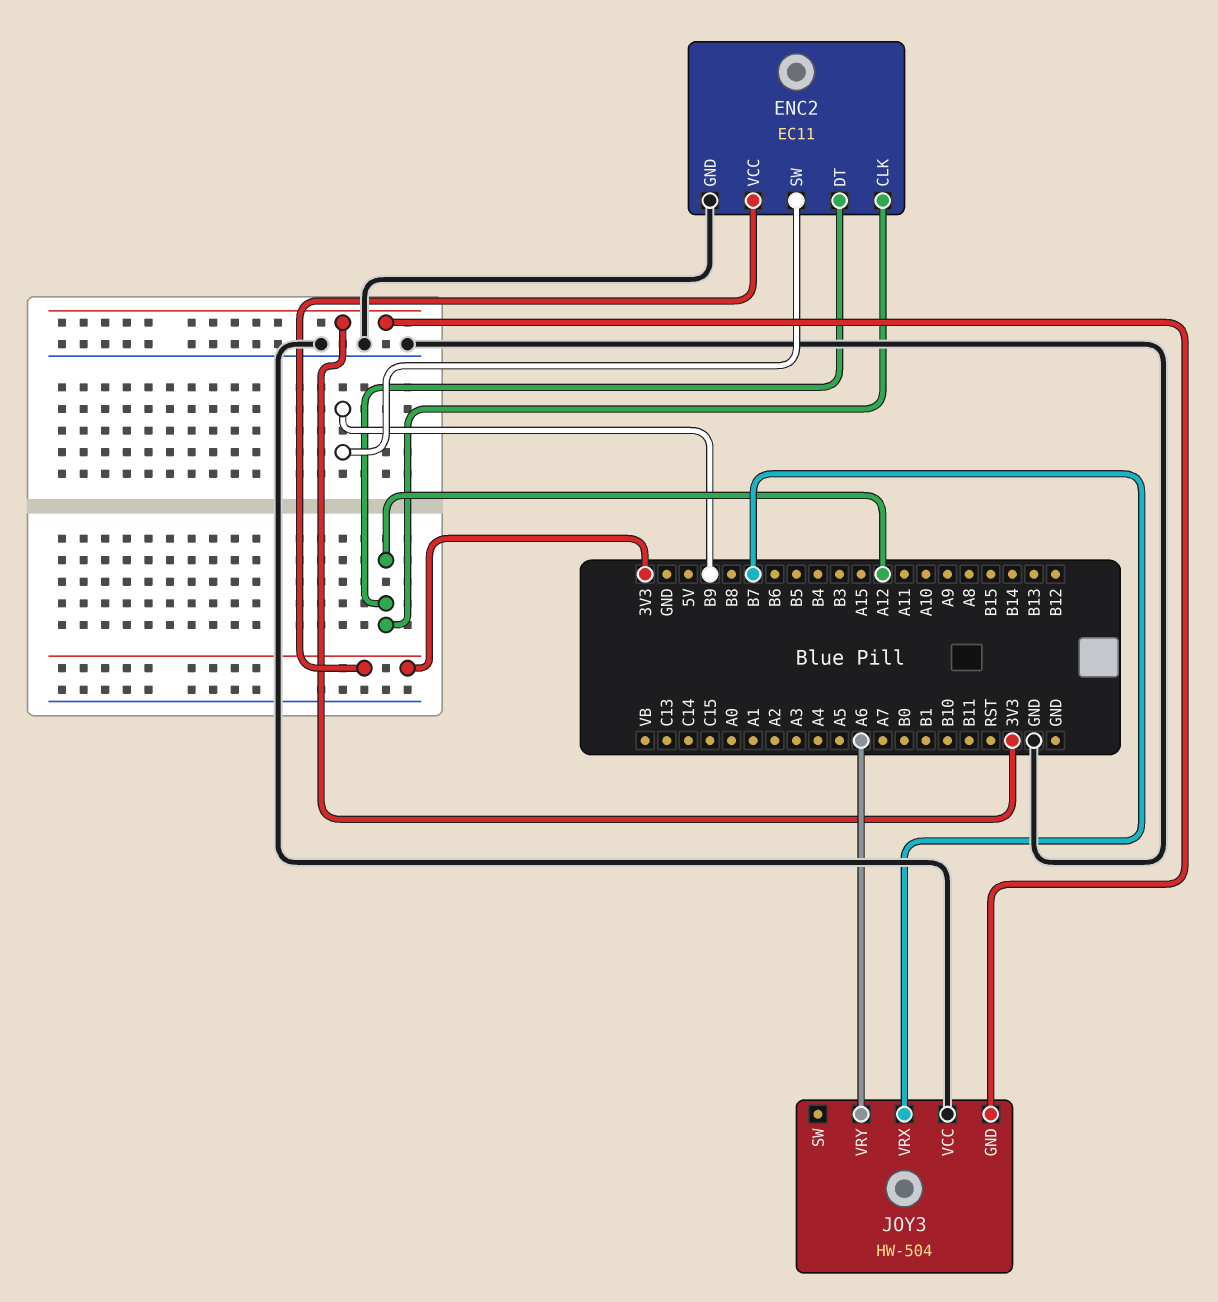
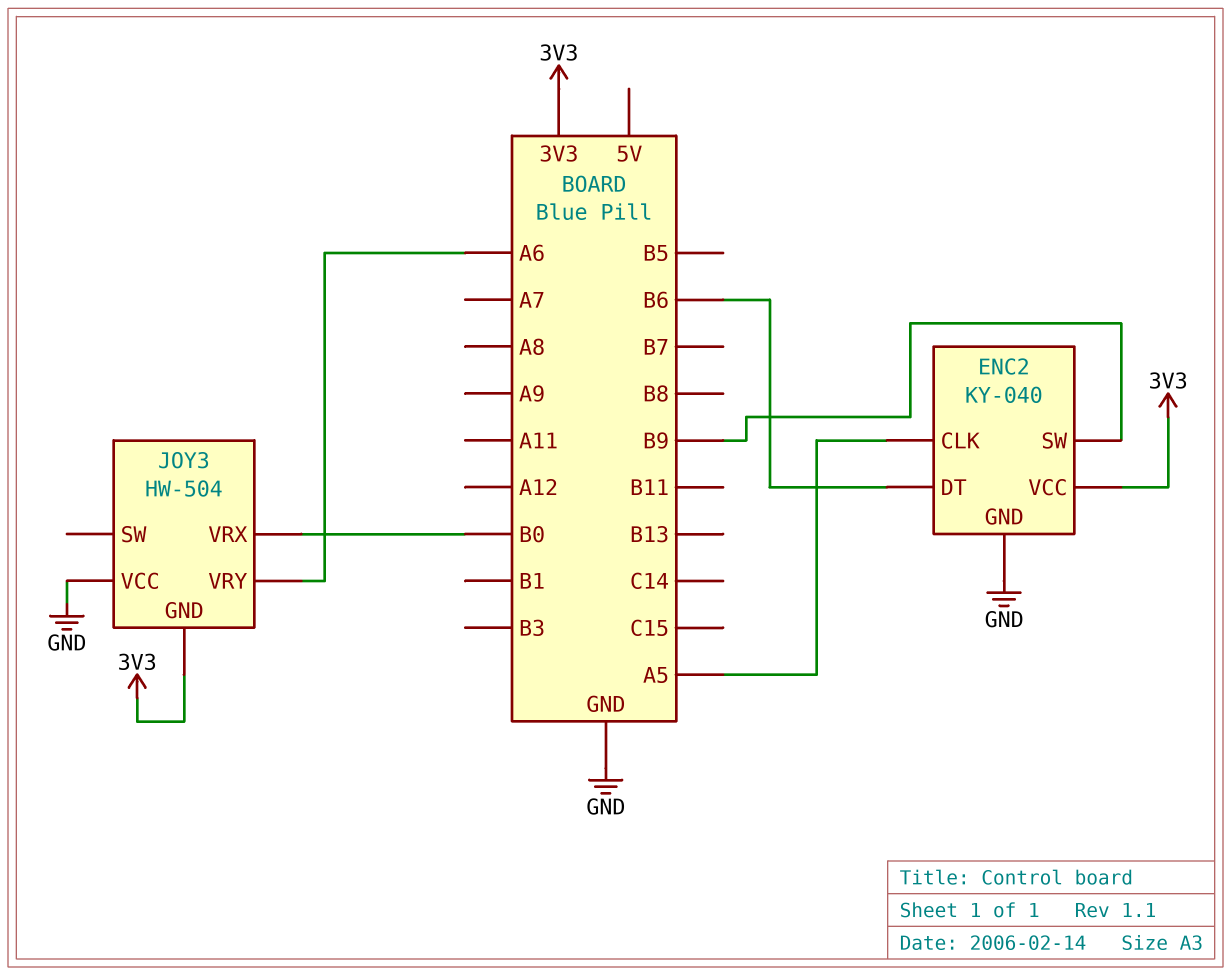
ENC2: EC11 -> KY-040
ENC2 pin CLK: A12 -> A5
ENC2 pin DT: A12 -> B6
JOY3 pin VRX: B7 -> B0

